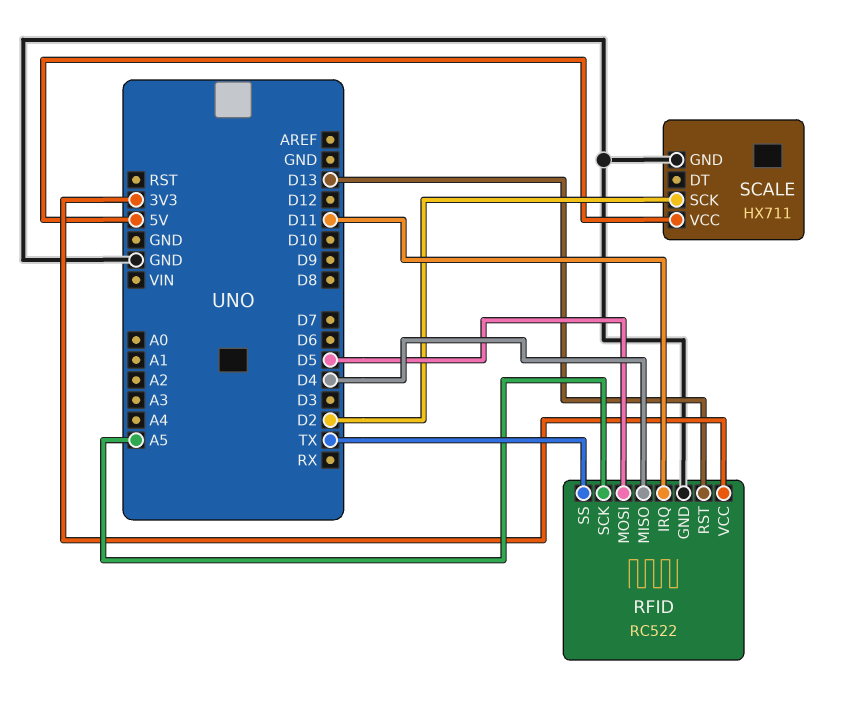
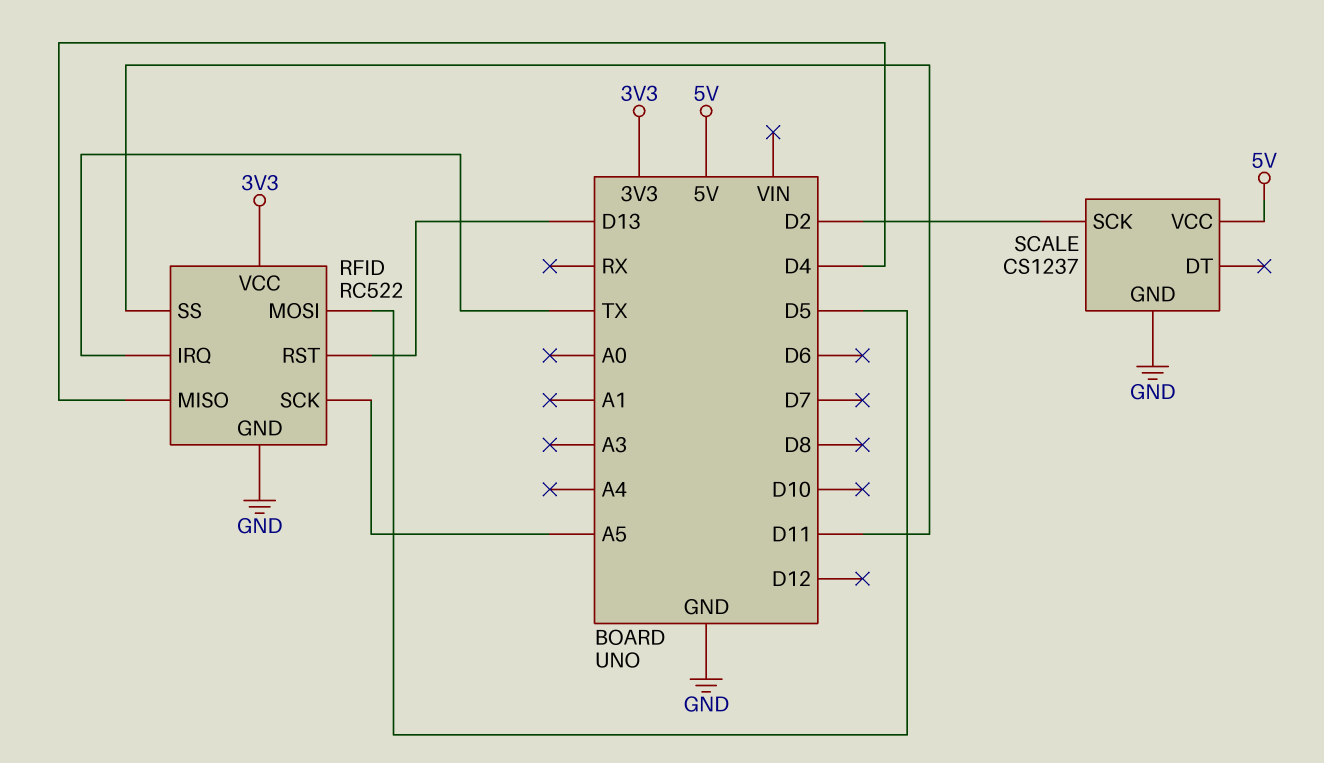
RFID pin IRQ: D11 -> TX
RFID pin SS: TX -> D11
SCALE: HX711 -> CS1237

